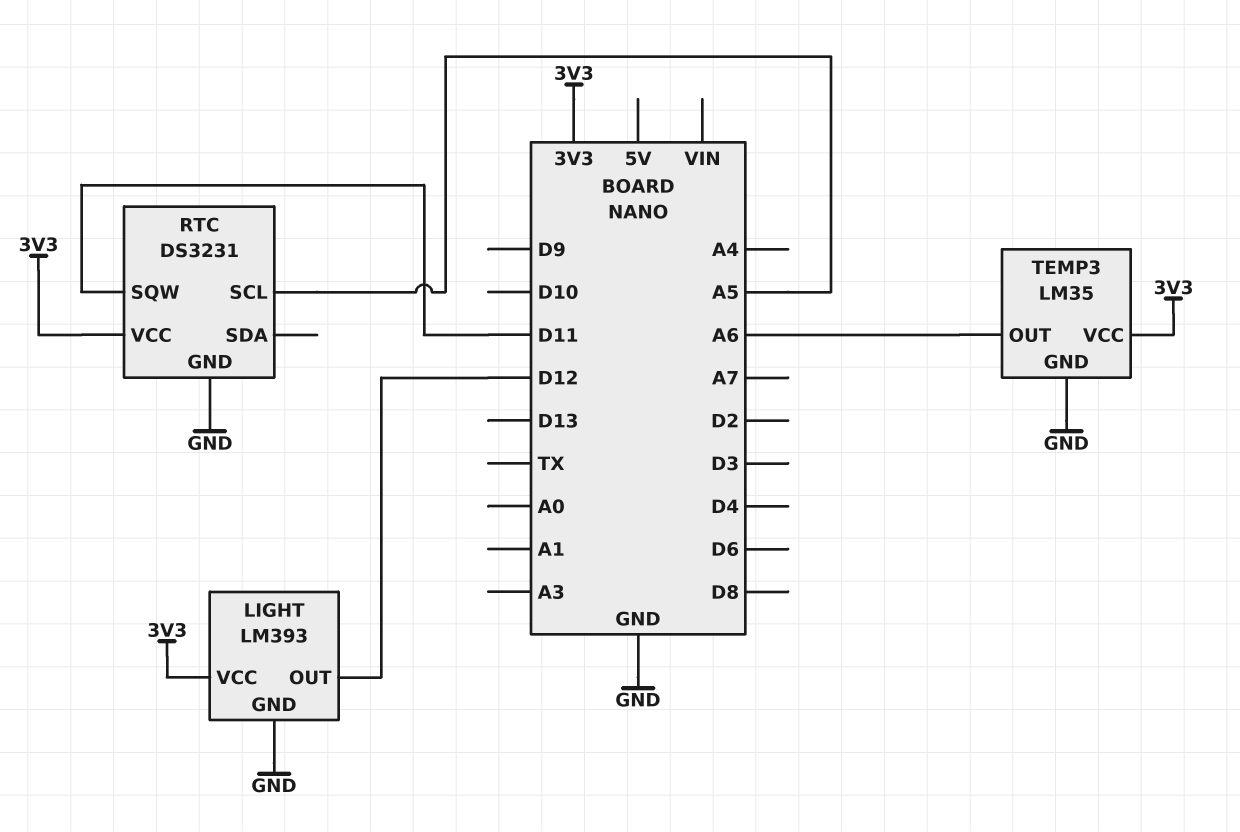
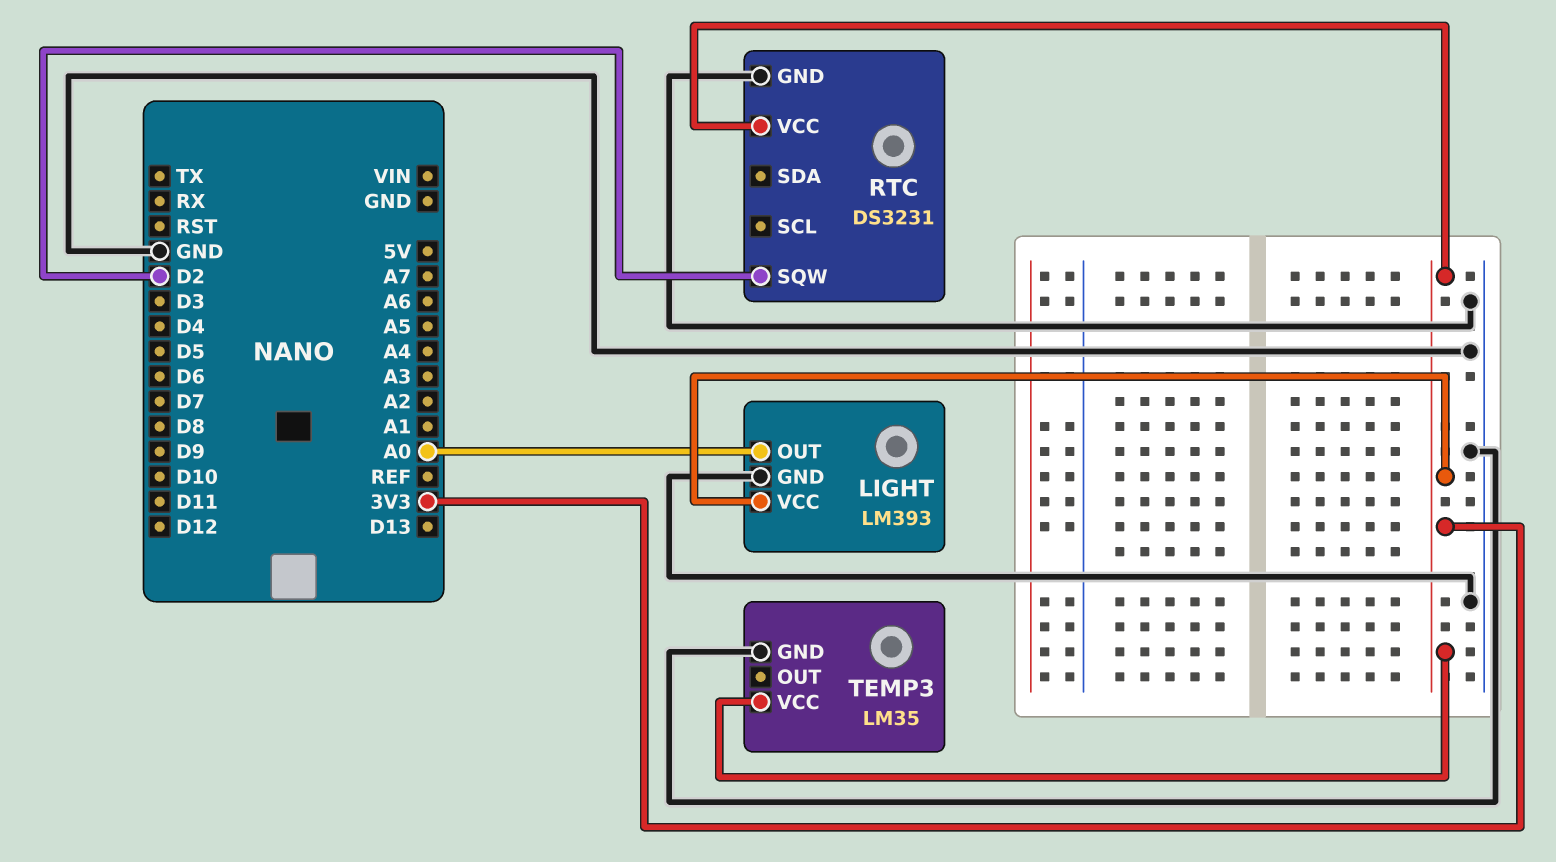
LIGHT pin OUT: D12 -> A0
RTC pin SCL: A5 -> none
RTC pin SQW: D11 -> D2
TEMP3 pin OUT: A6 -> none

